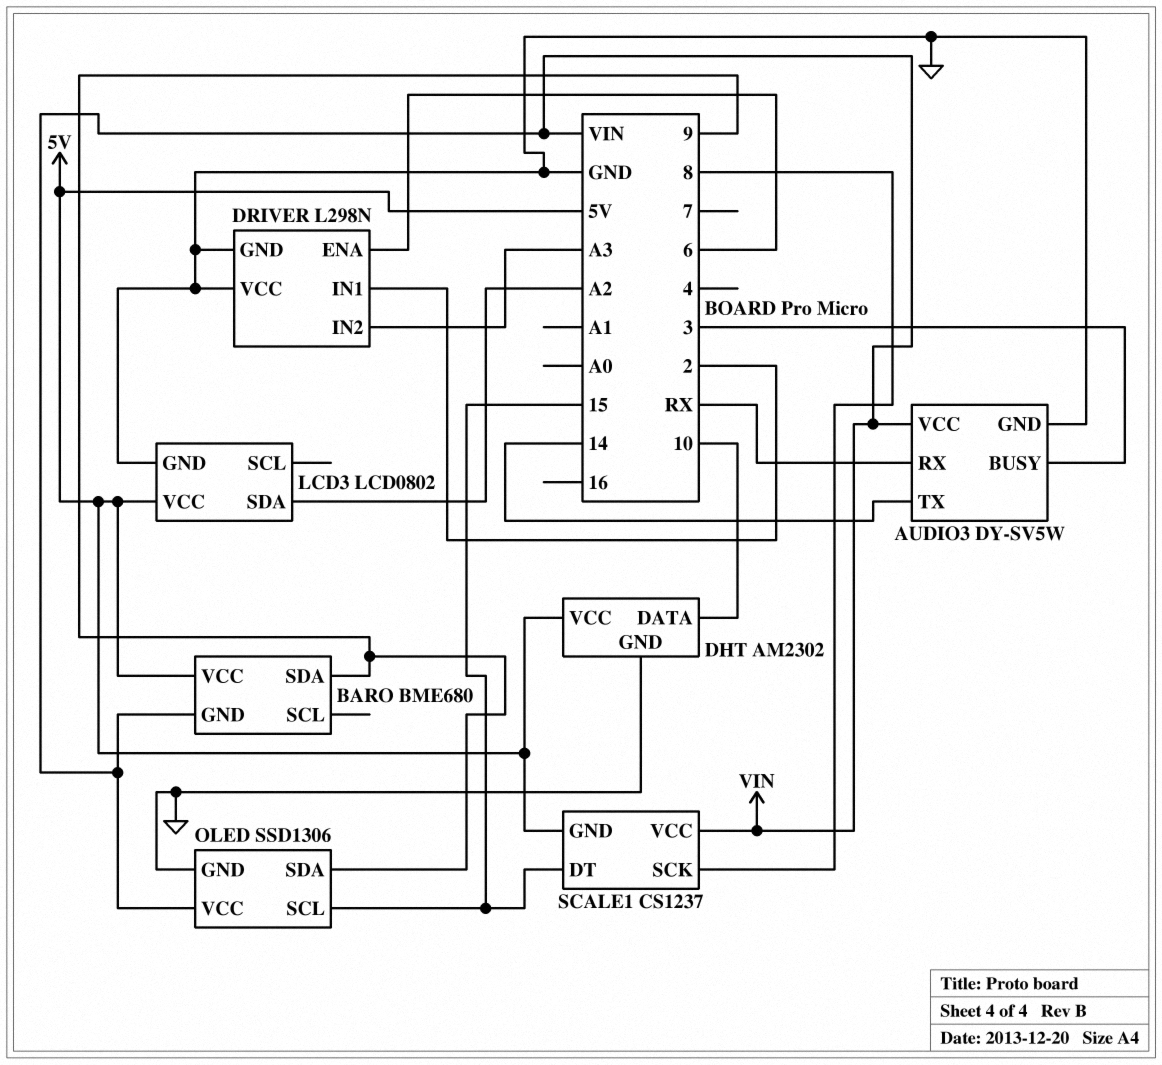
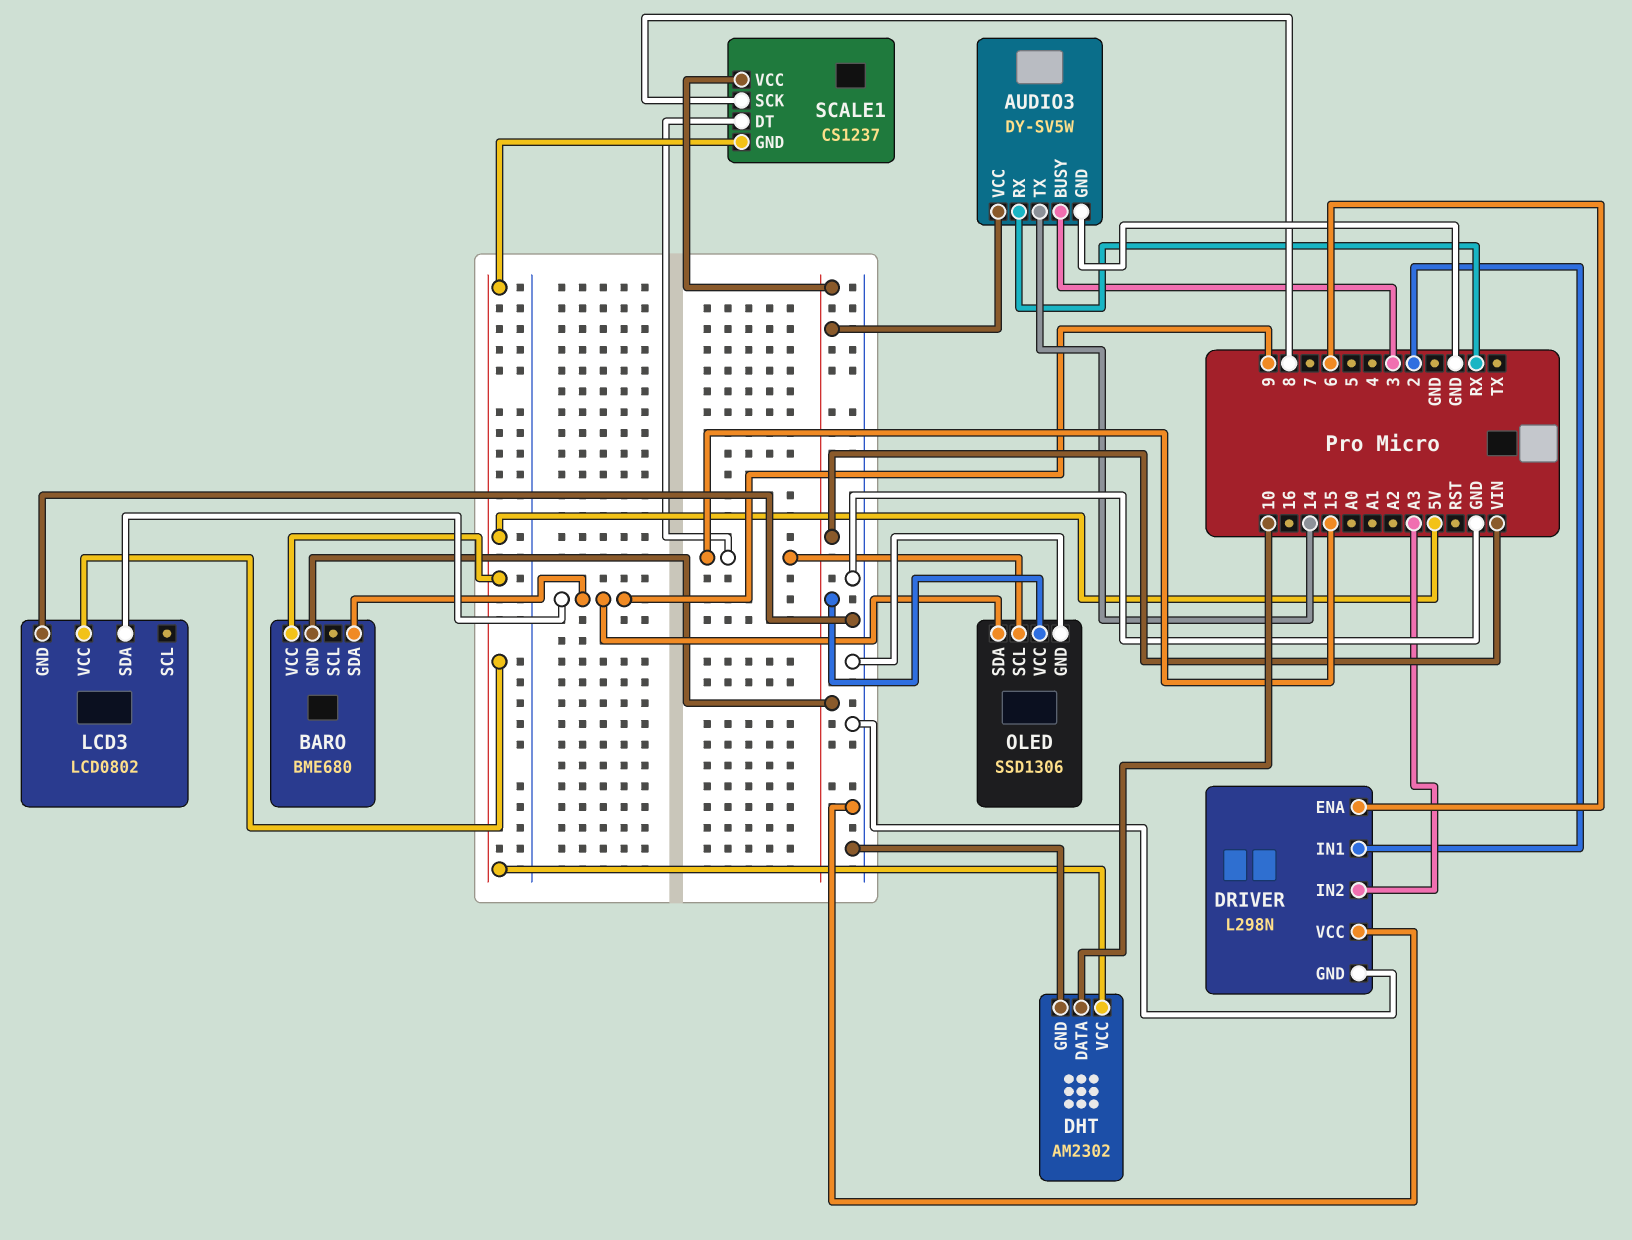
LCD3 pin SDA: A2 -> 9

